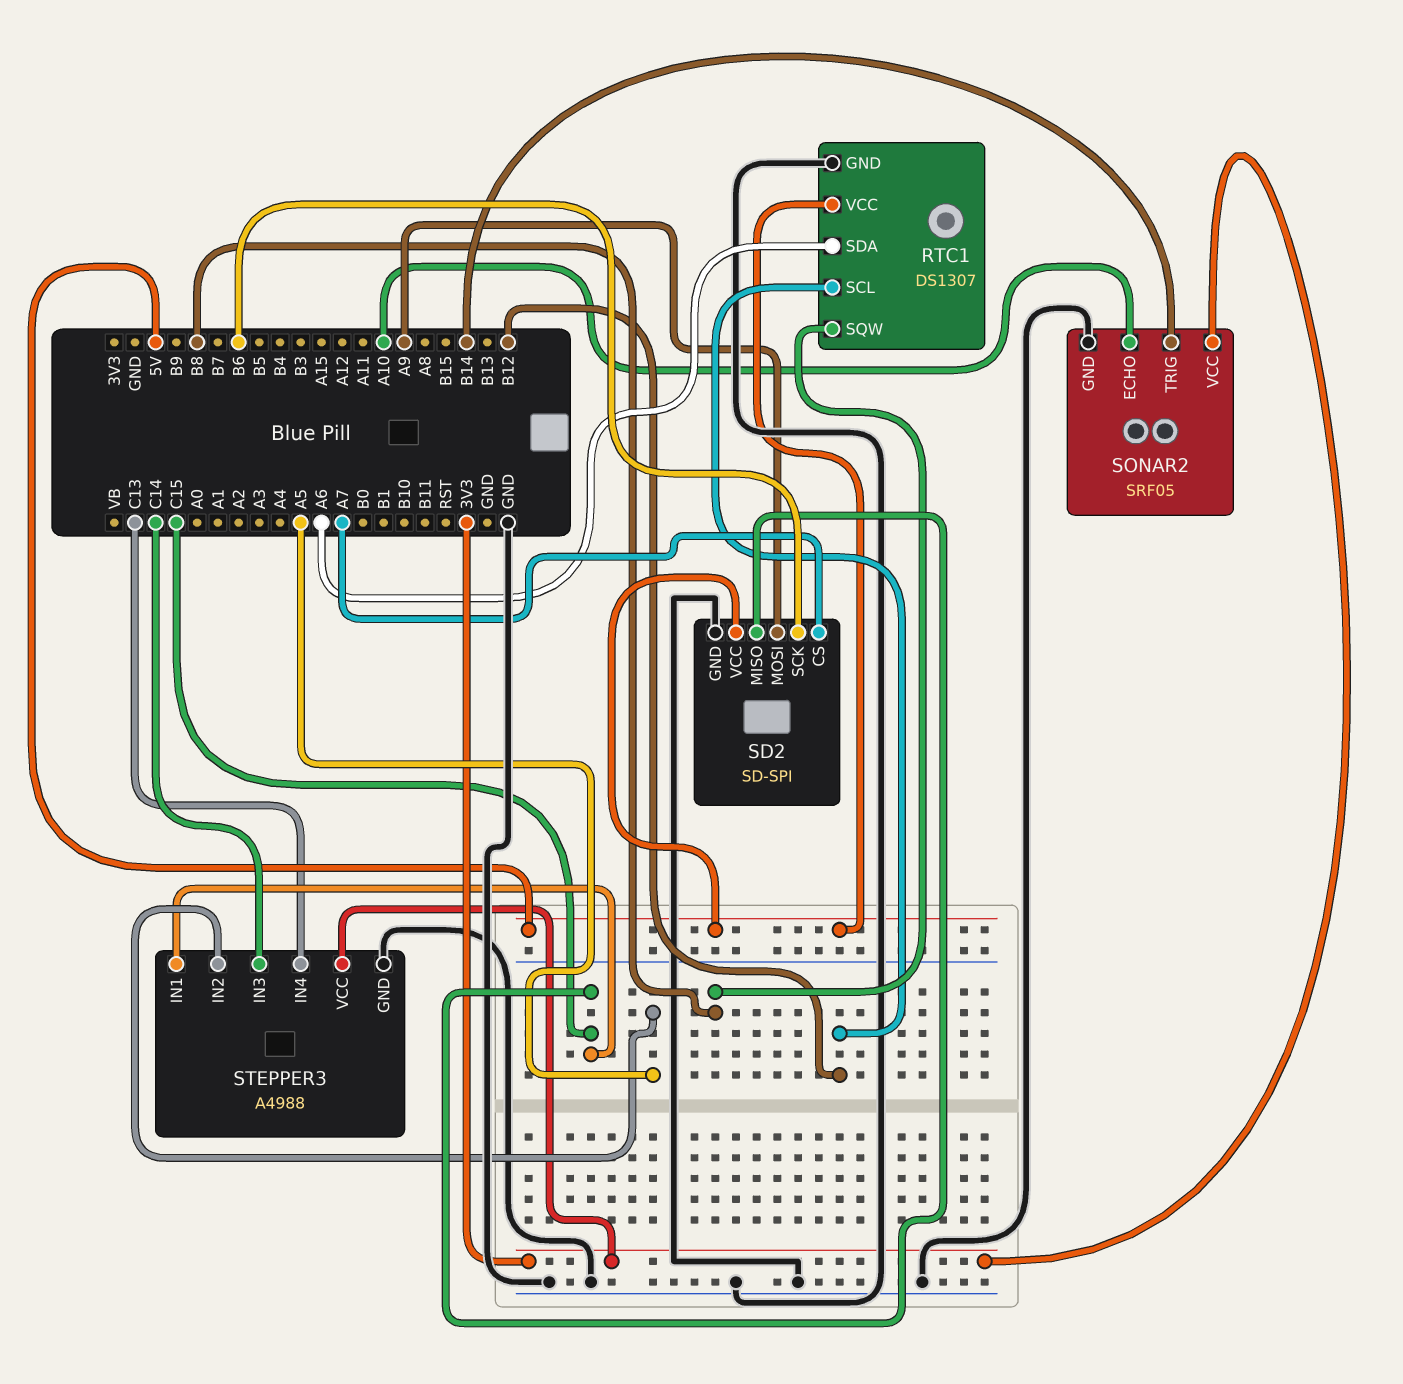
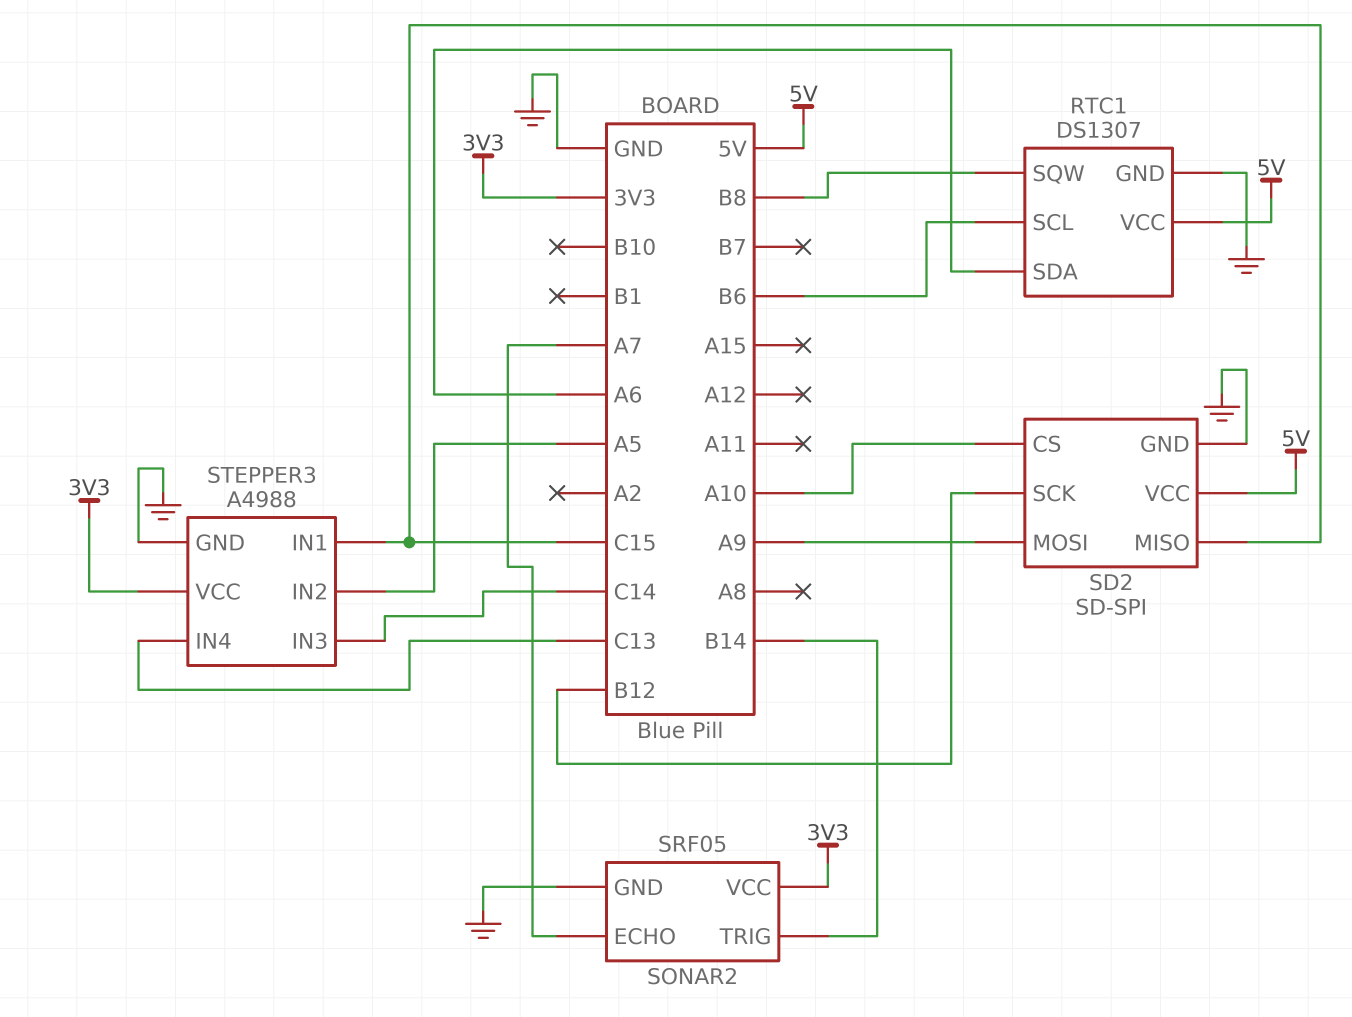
RTC1 pin SCL: B12 -> B6
SD2 pin CS: A7 -> A10
SD2 pin SCK: B6 -> B12
SONAR2 pin ECHO: A10 -> A7

